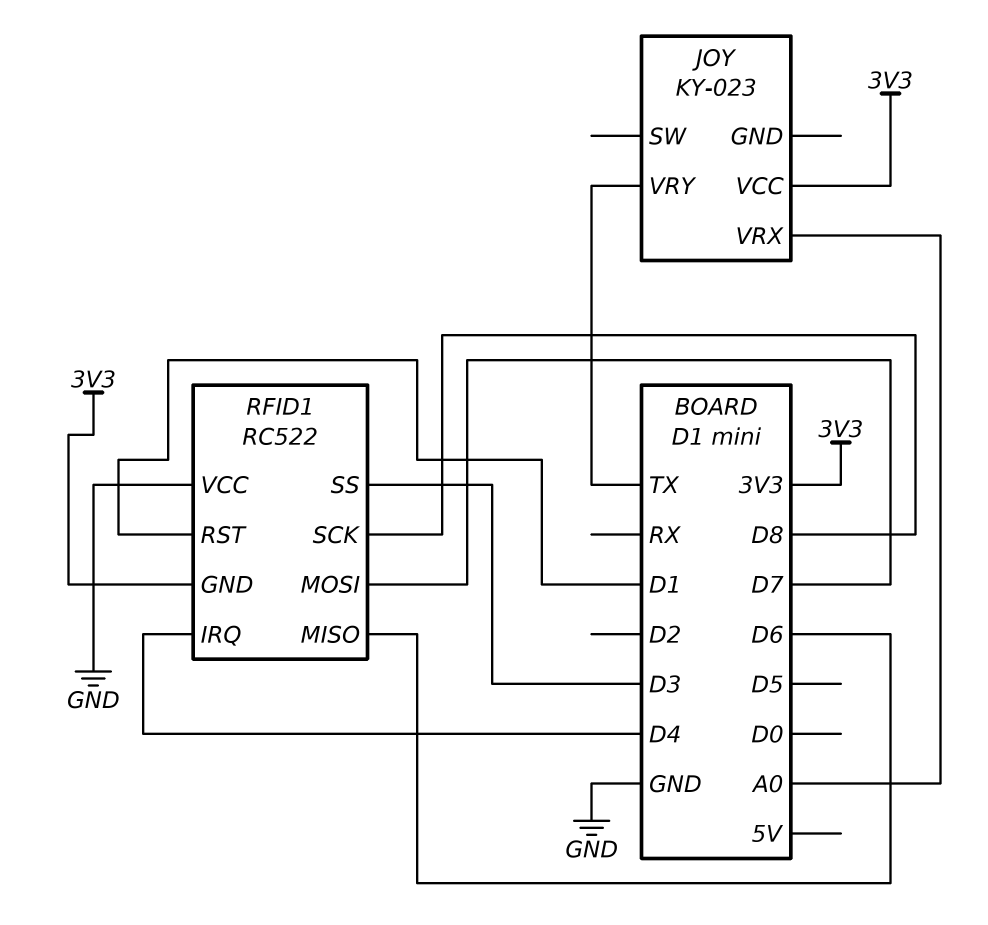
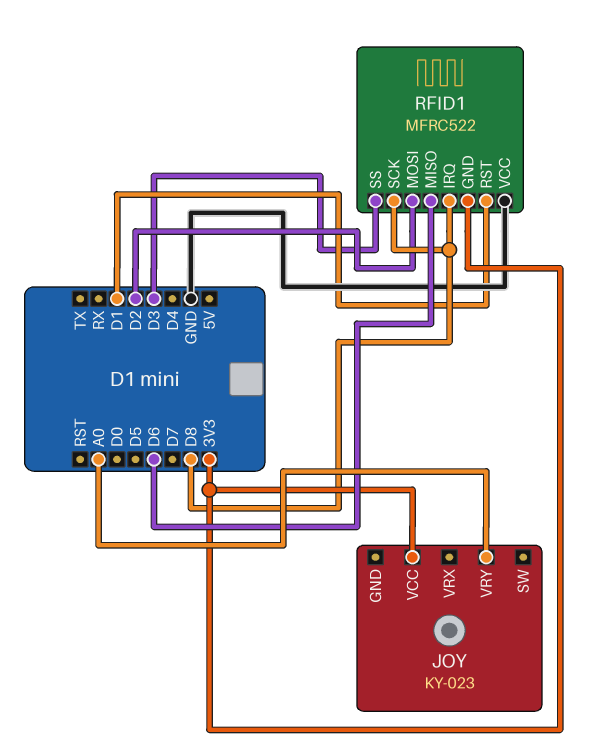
JOY pin VRX: A0 -> none
JOY pin VRY: TX -> A0
RFID1: RC522 -> MFRC522
RFID1 pin IRQ: D4 -> D8
RFID1 pin MOSI: D7 -> D2

